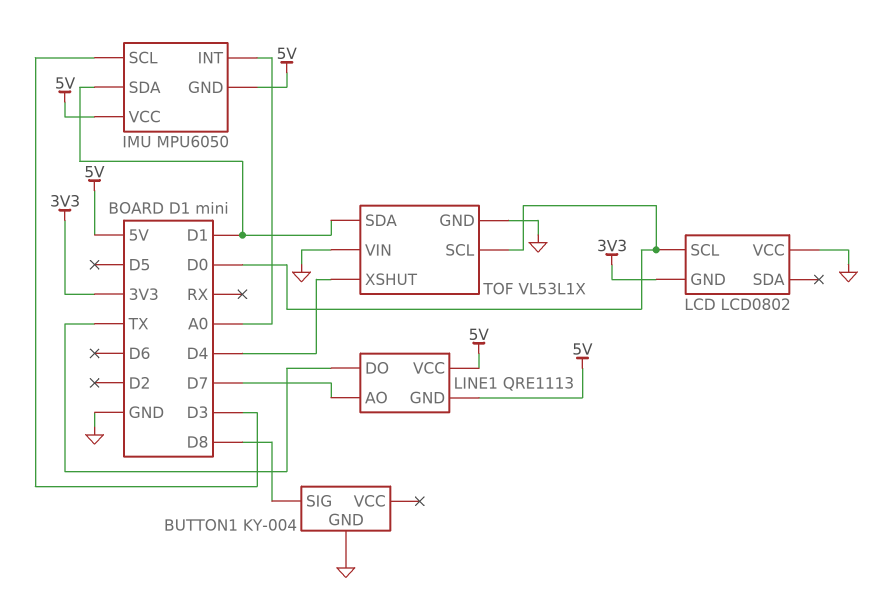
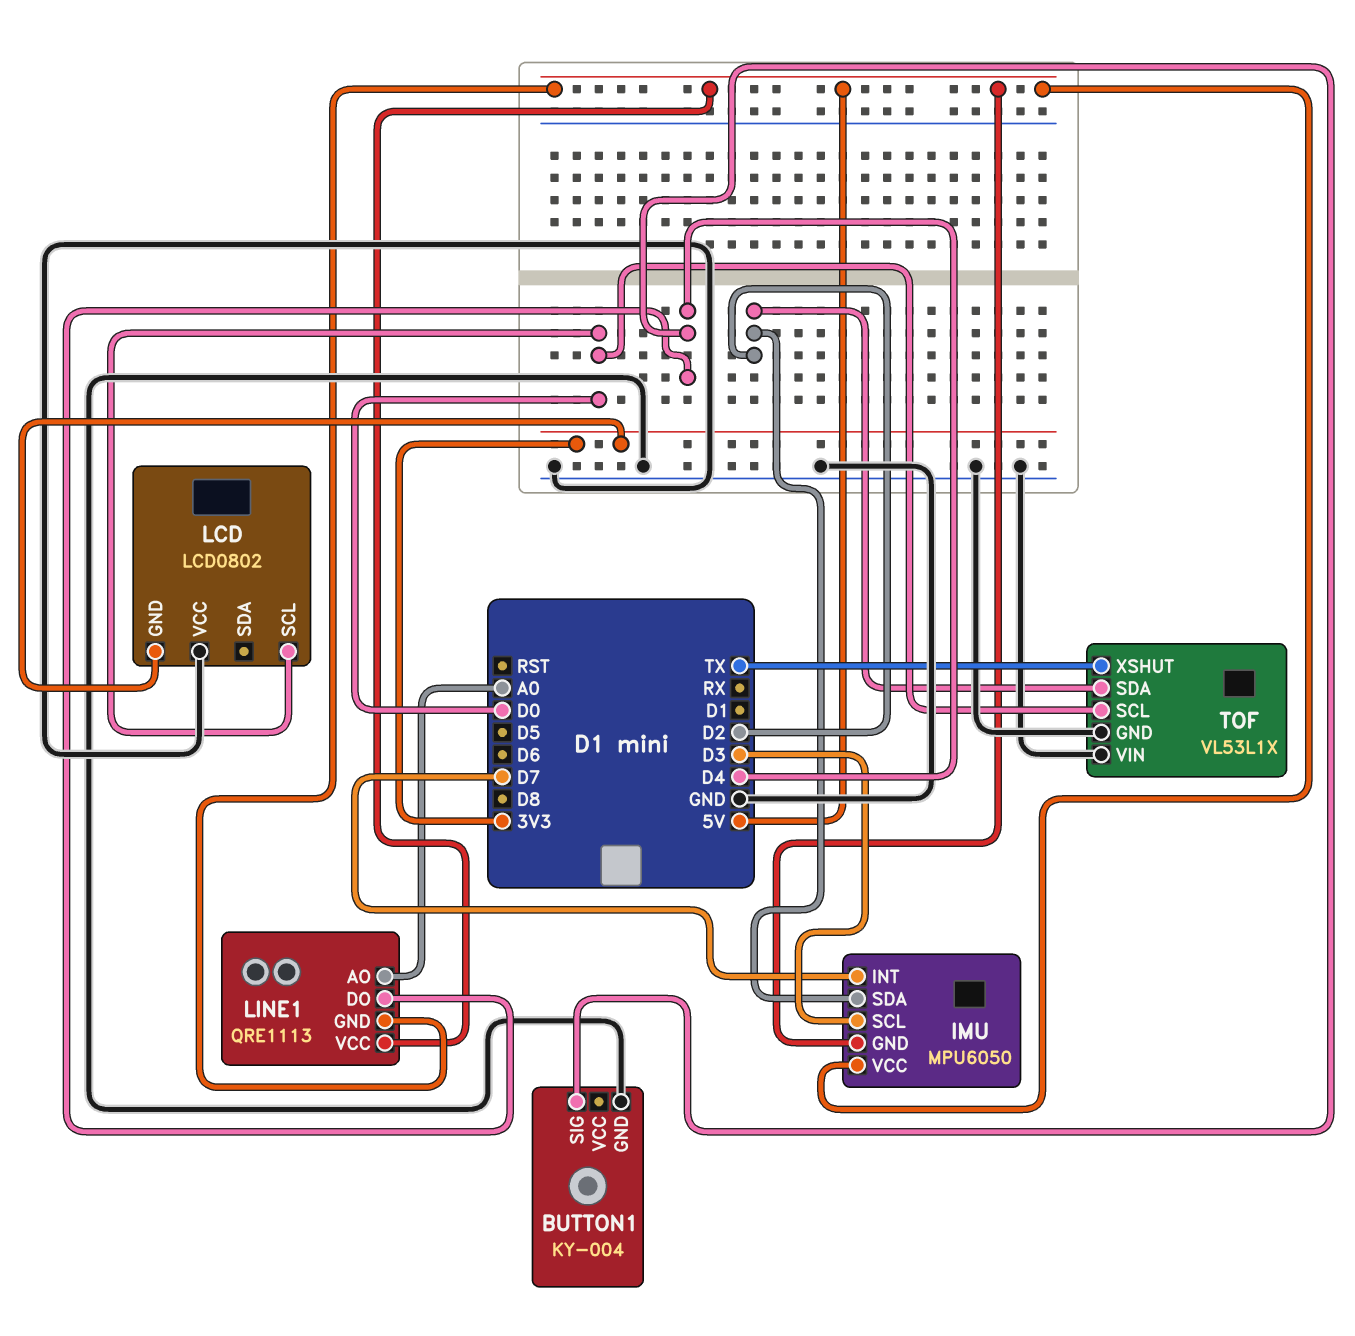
BUTTON1 pin SIG: D8 -> D4
IMU pin INT: A0 -> D7
IMU pin SDA: D1 -> D2
LINE1 pin AO: D7 -> A0
LINE1 pin DO: TX -> D4
TOF pin SDA: D1 -> D2
TOF pin XSHUT: D4 -> TX

